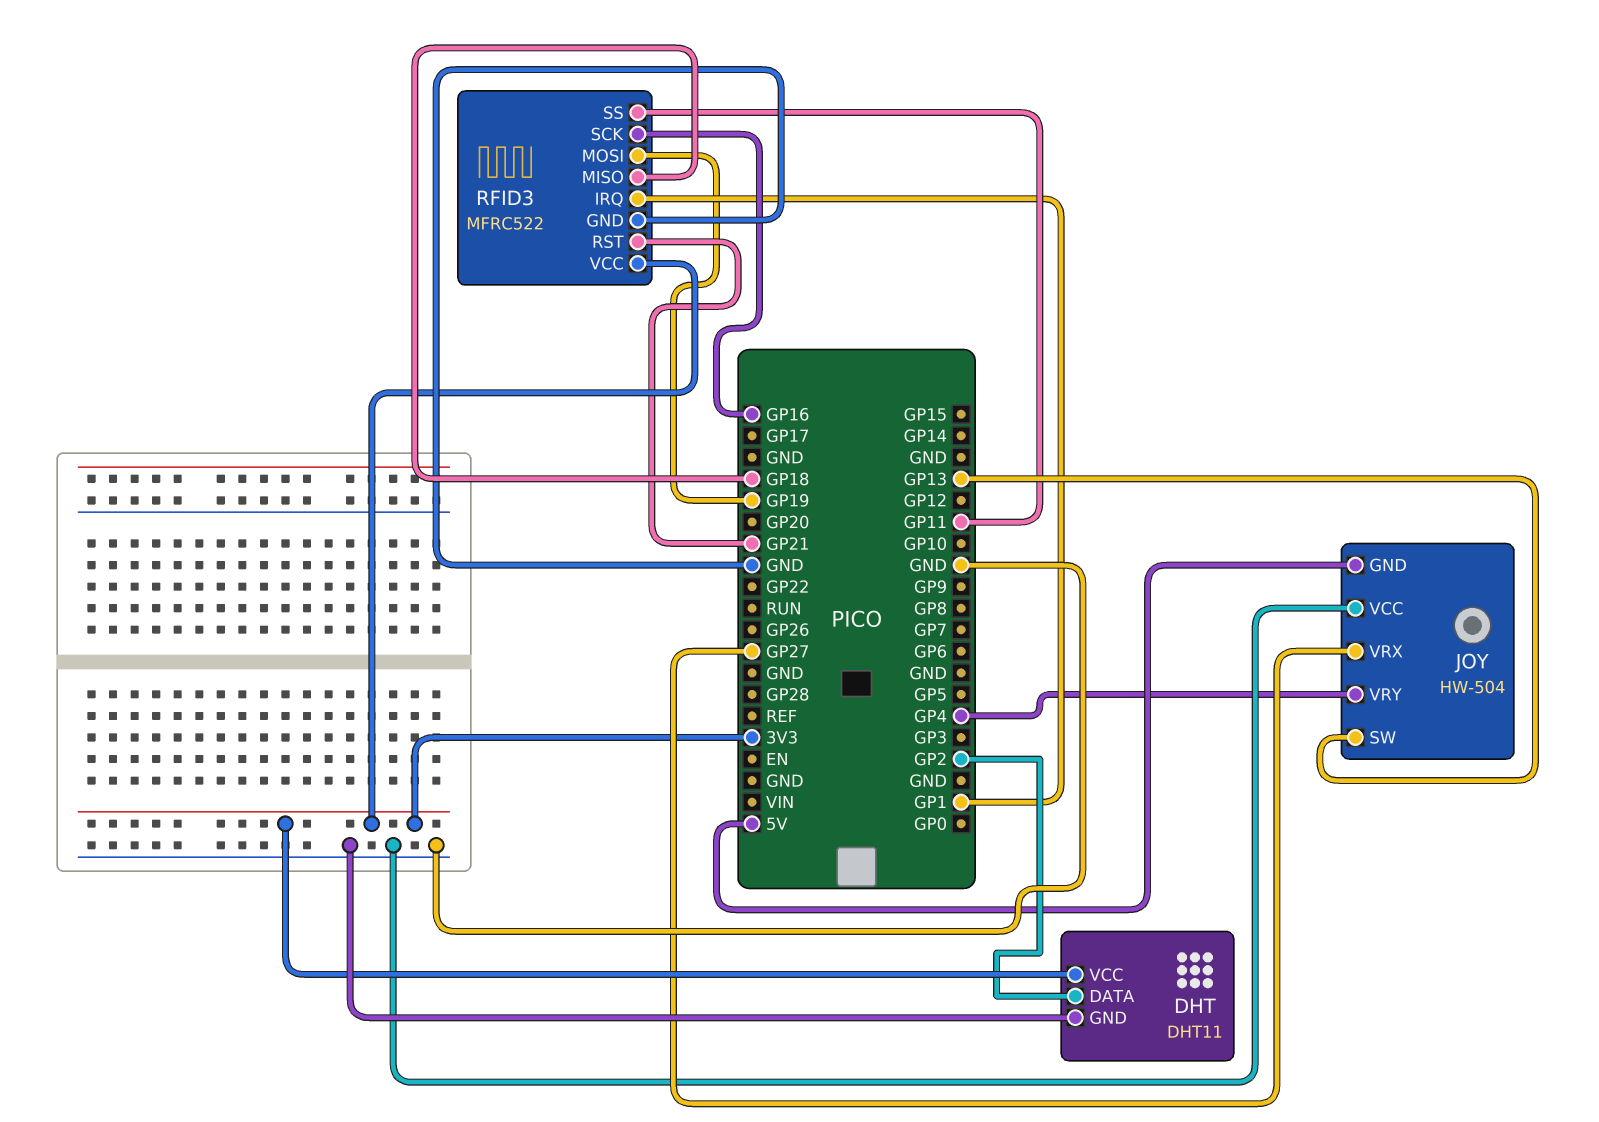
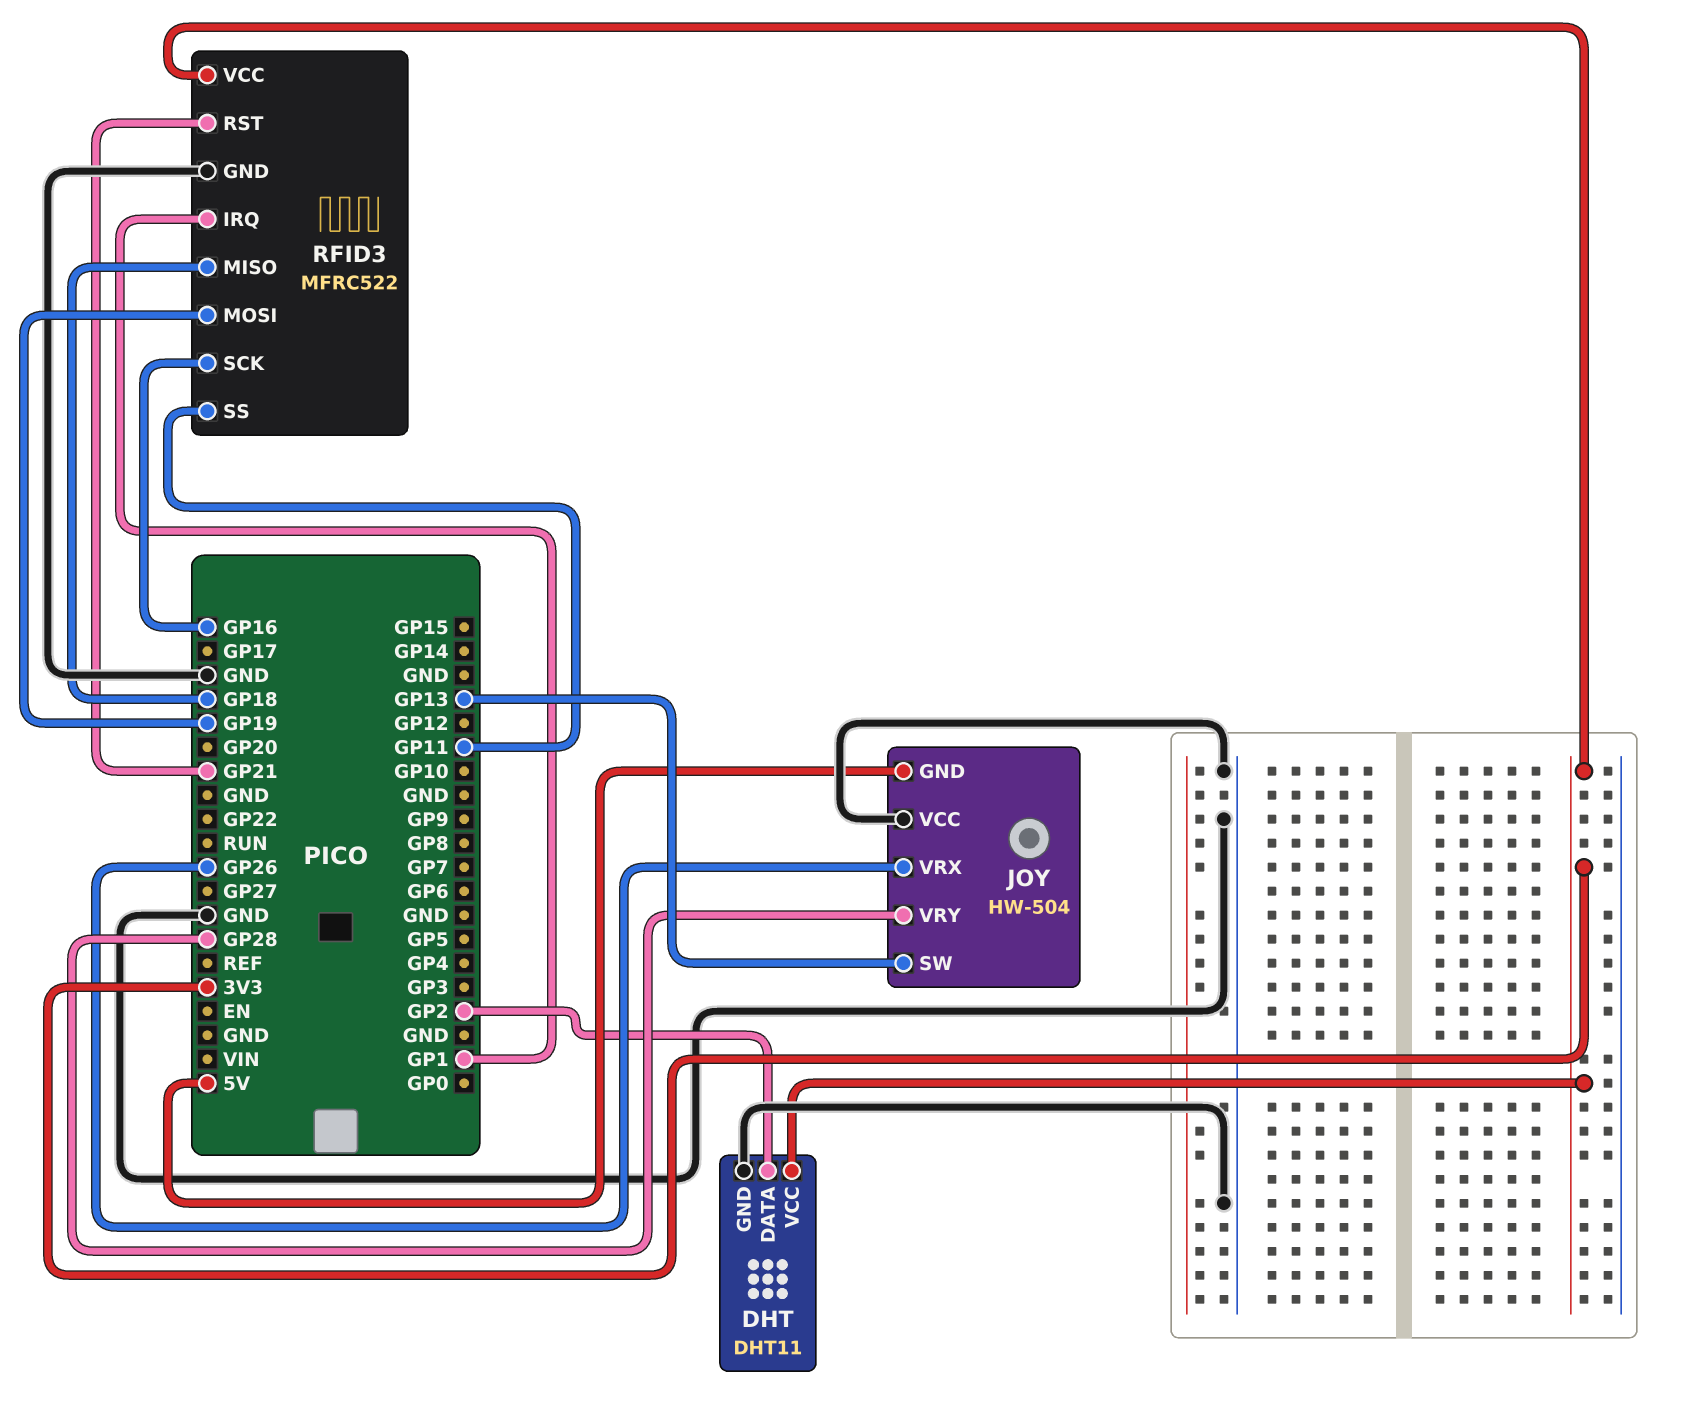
JOY pin VRX: GP27 -> GP26
JOY pin VRY: GP4 -> GP28

